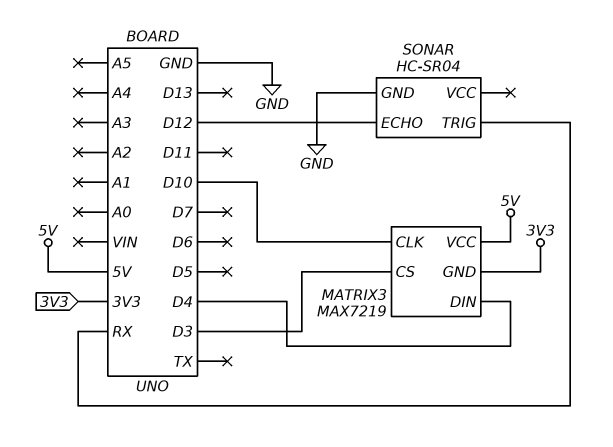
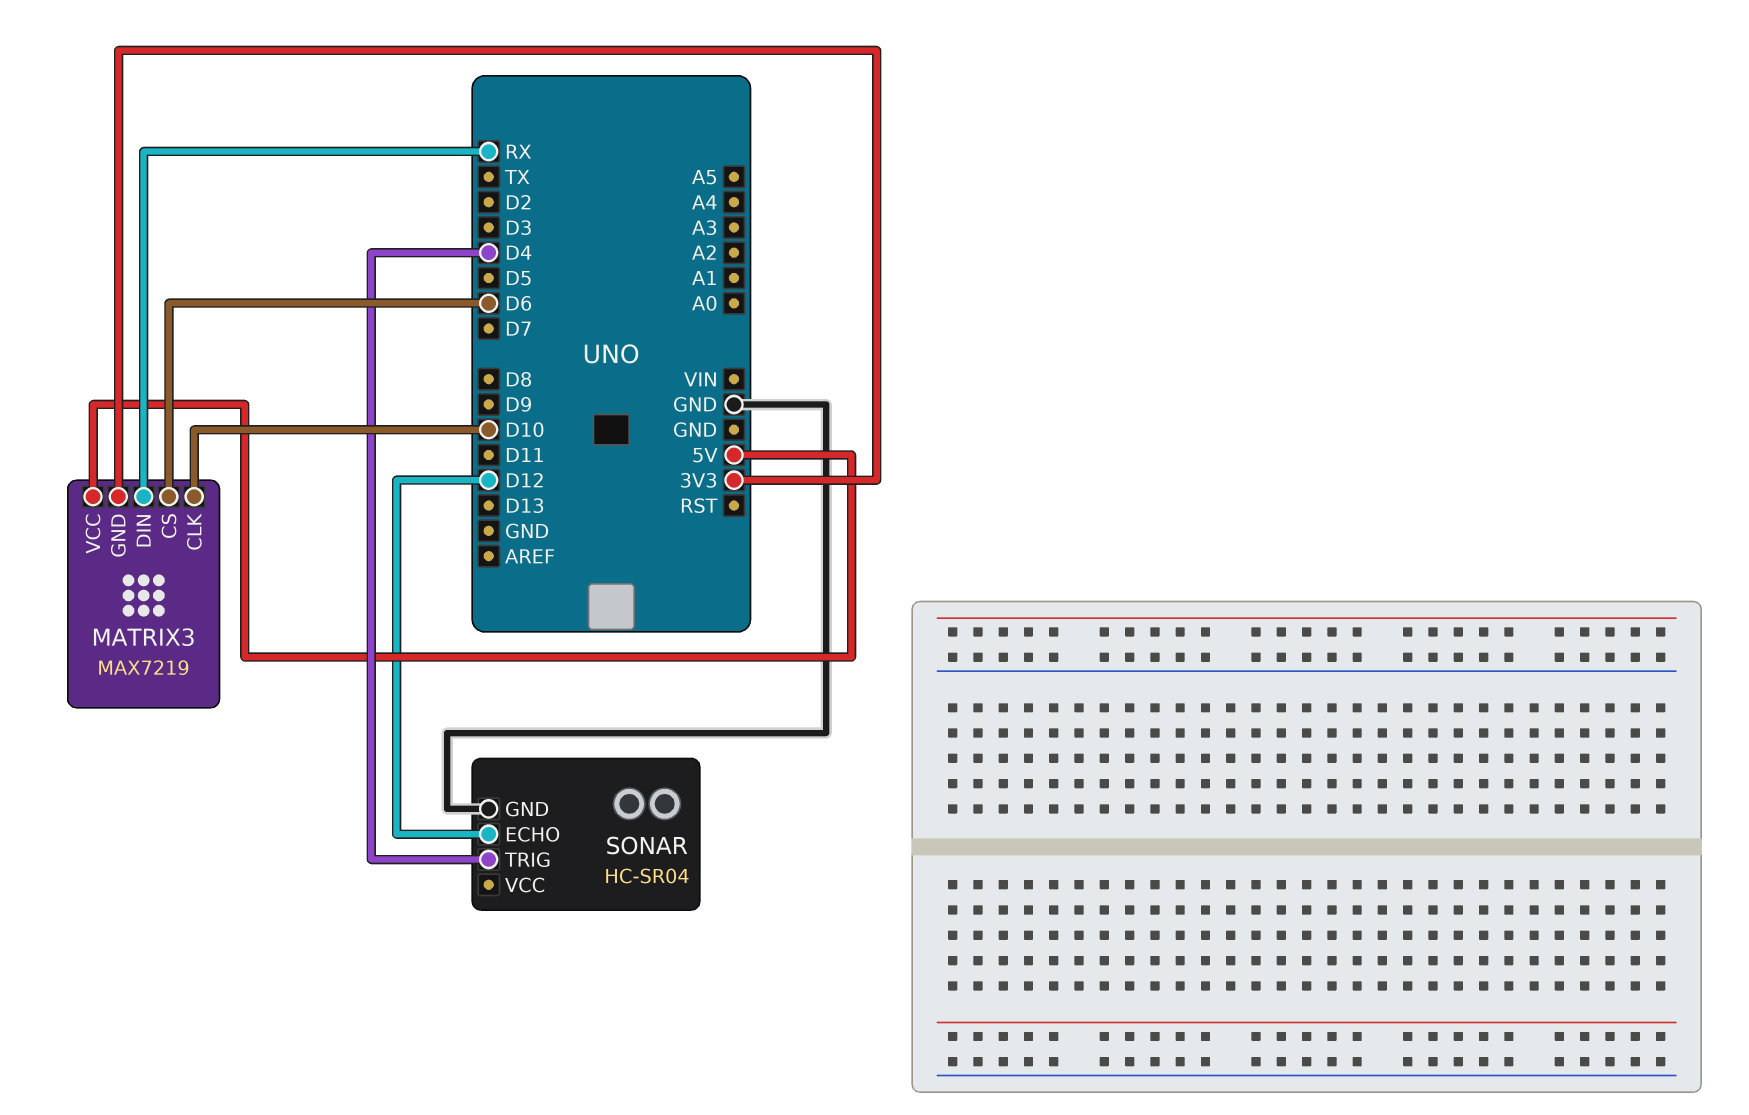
MATRIX3 pin CS: D3 -> D6
MATRIX3 pin DIN: D4 -> RX
SONAR pin TRIG: RX -> D4

